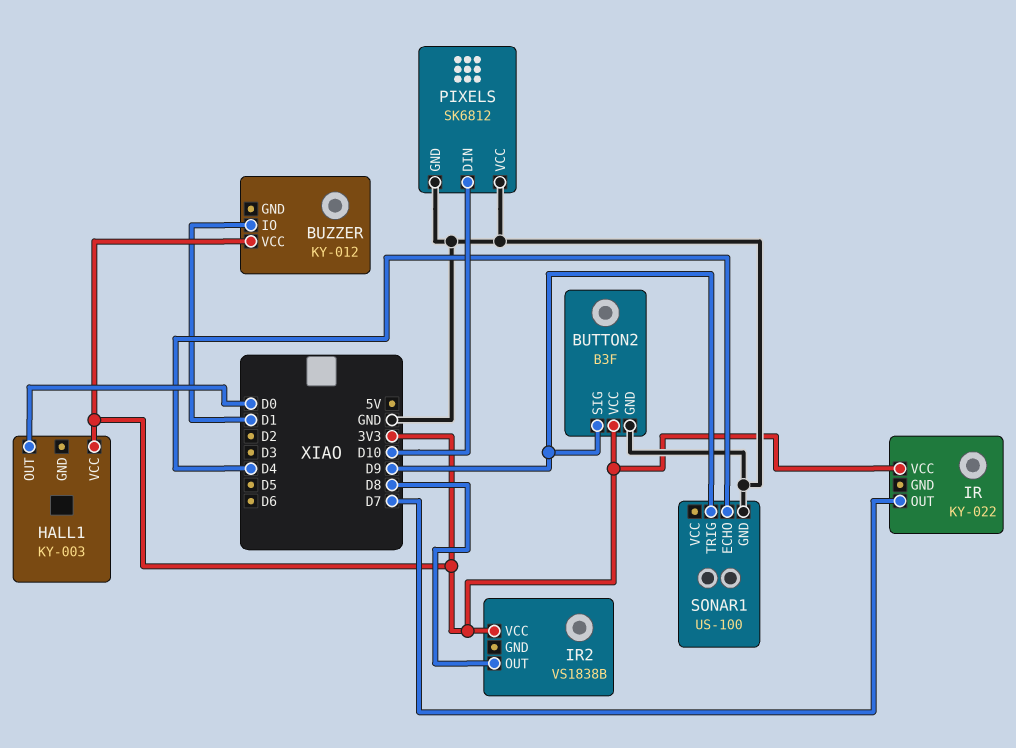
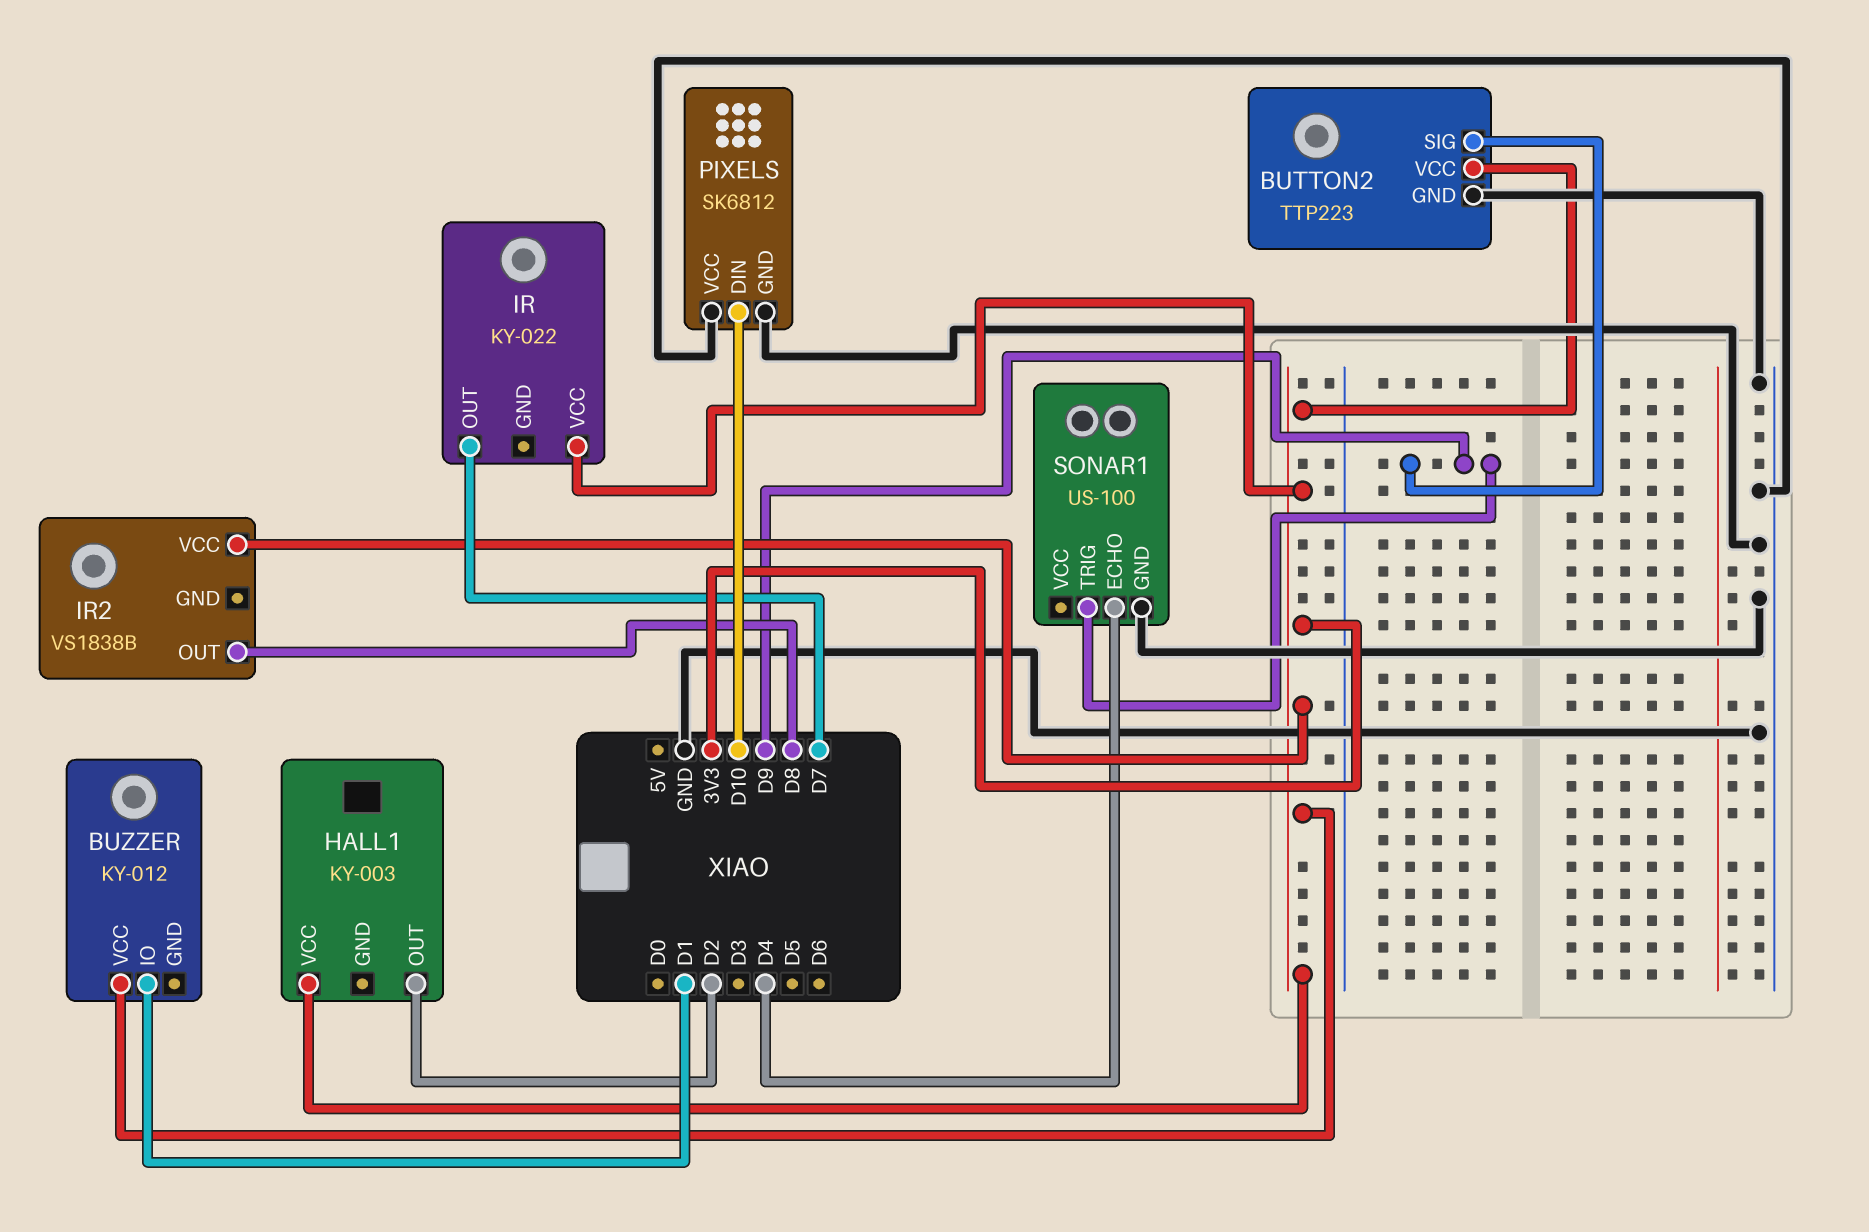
BUTTON2: B3F -> TTP223
HALL1 pin OUT: D0 -> D2

